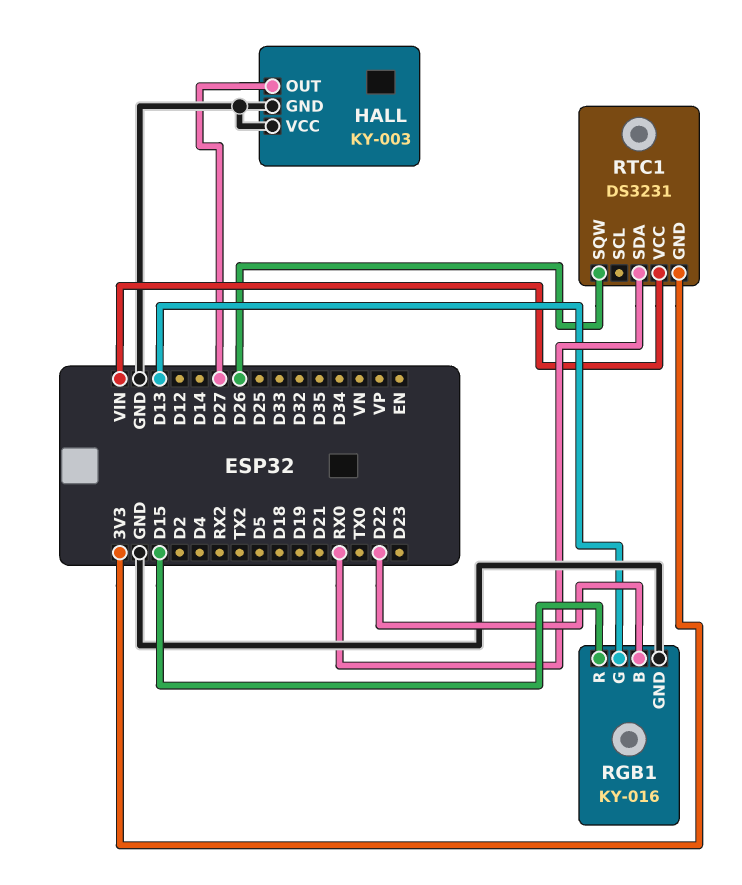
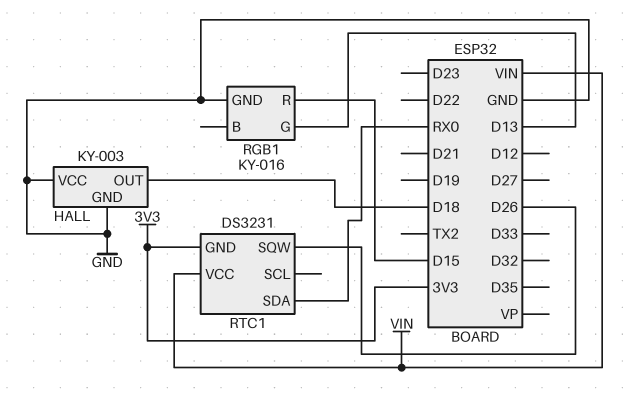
HALL pin OUT: D27 -> D18
RGB1 pin B: D22 -> none

